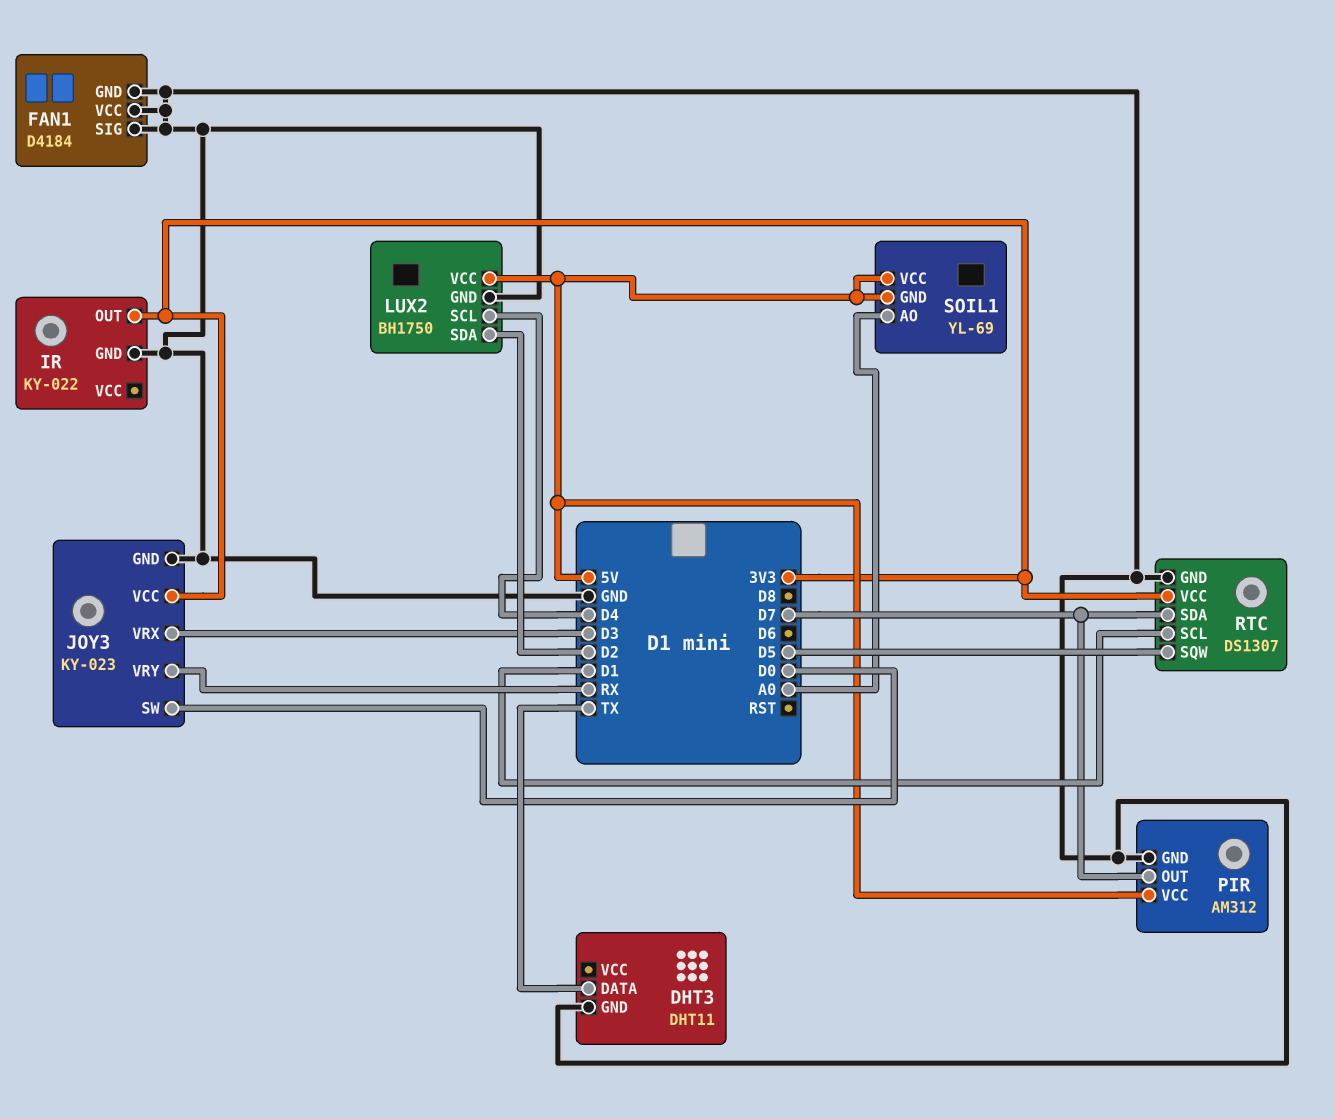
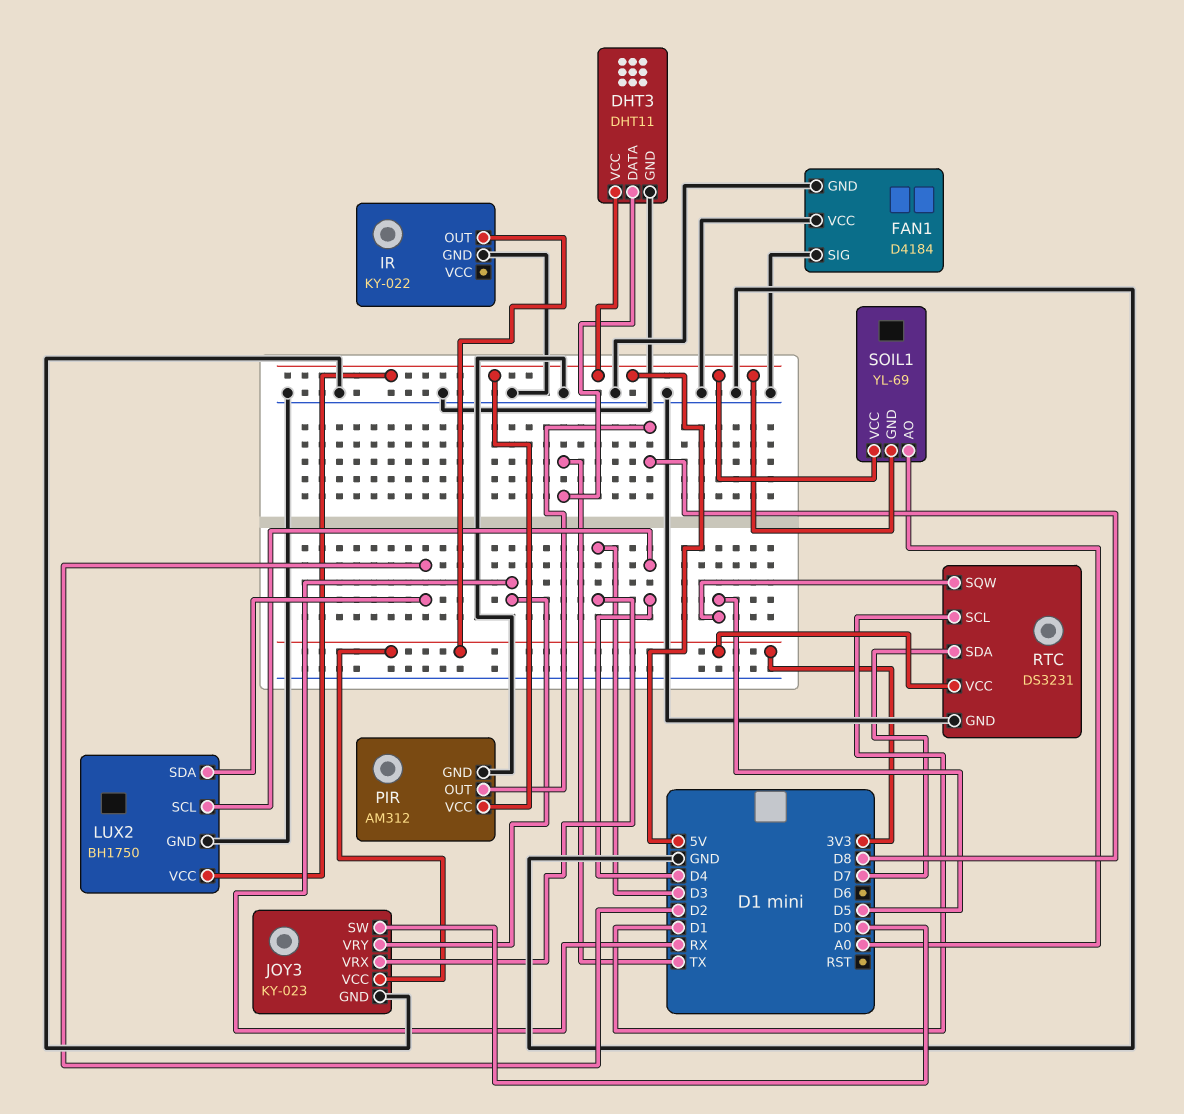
DHT3 pin VCC: none -> 5V
PIR pin OUT: D7 -> D8
RTC: DS1307 -> DS3231

